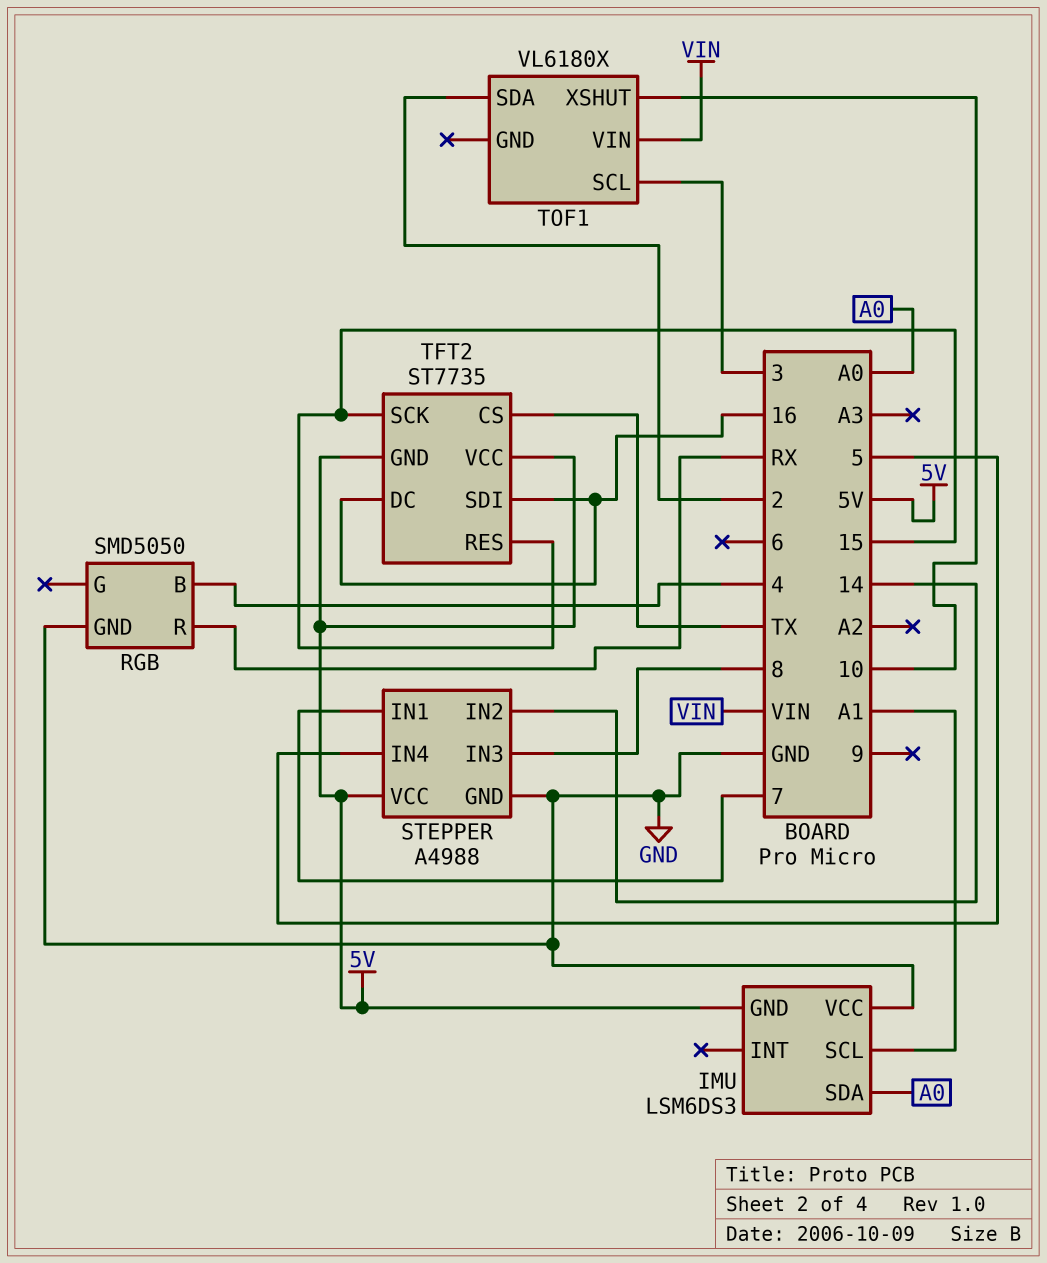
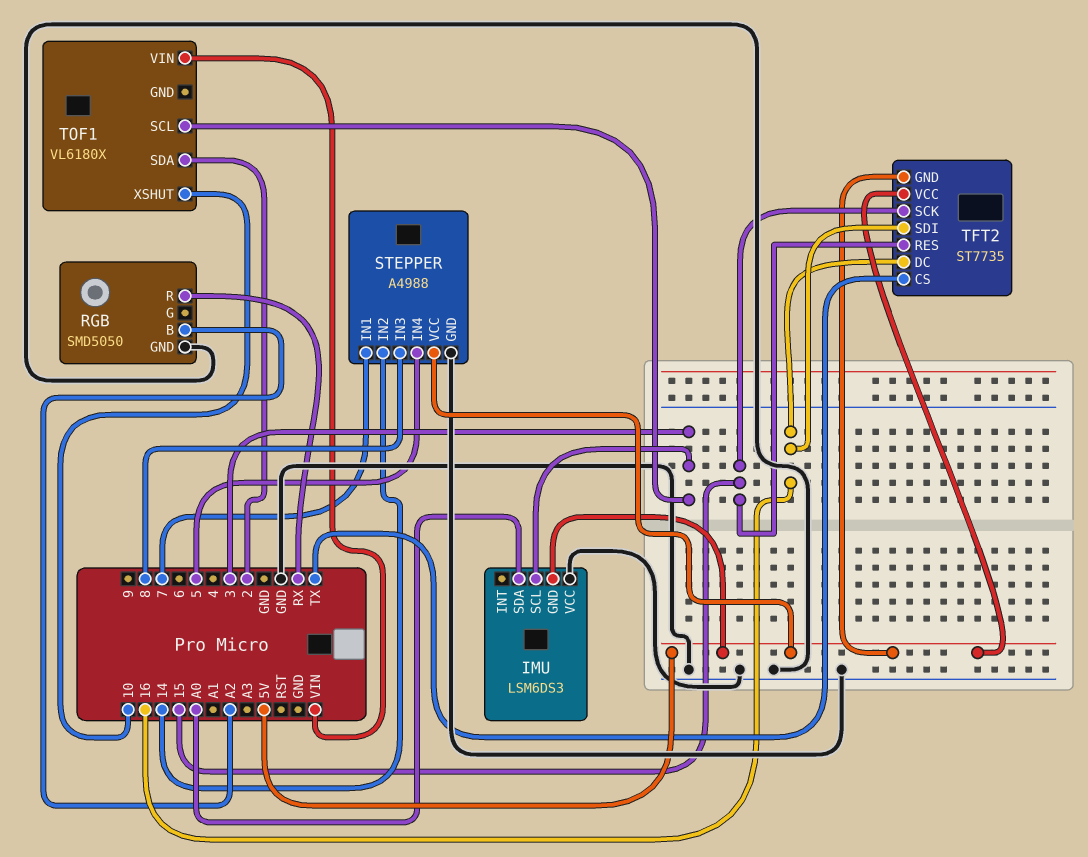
IMU pin SCL: A1 -> 3
RGB pin B: 4 -> A2

